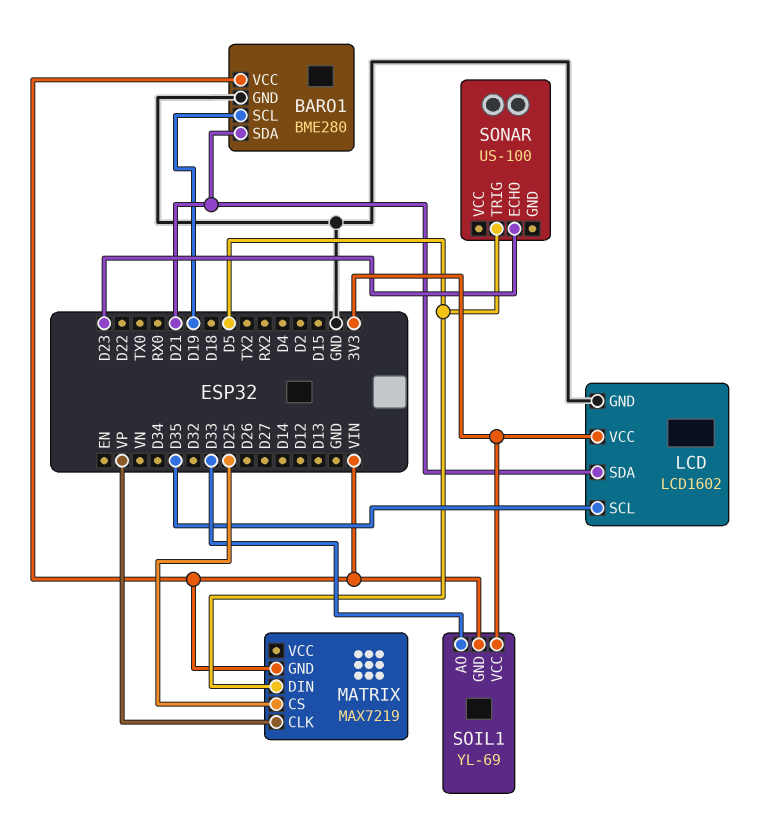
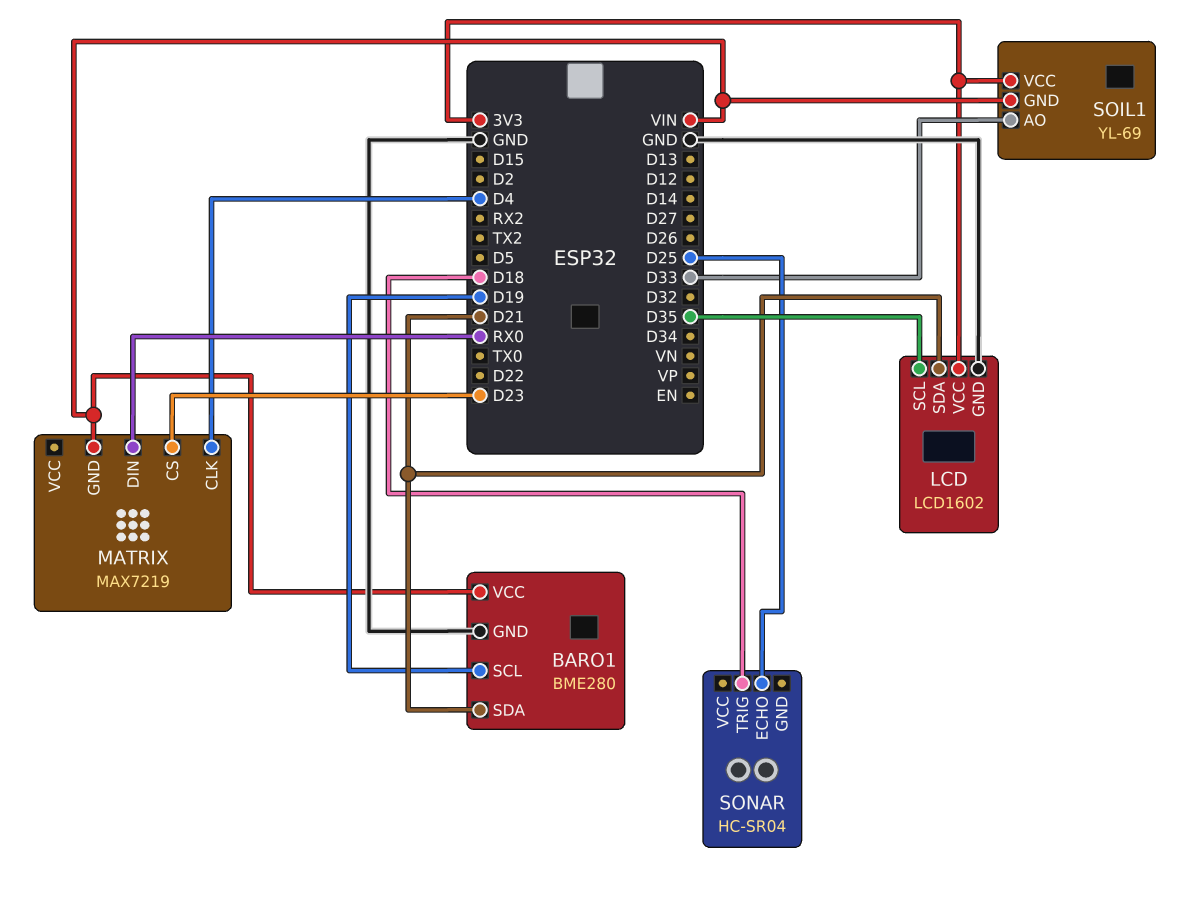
MATRIX pin CLK: VP -> D4
MATRIX pin CS: D25 -> D23
MATRIX pin DIN: D5 -> RX0
SONAR: US-100 -> HC-SR04
SONAR pin ECHO: D23 -> D25
SONAR pin TRIG: D5 -> D18

